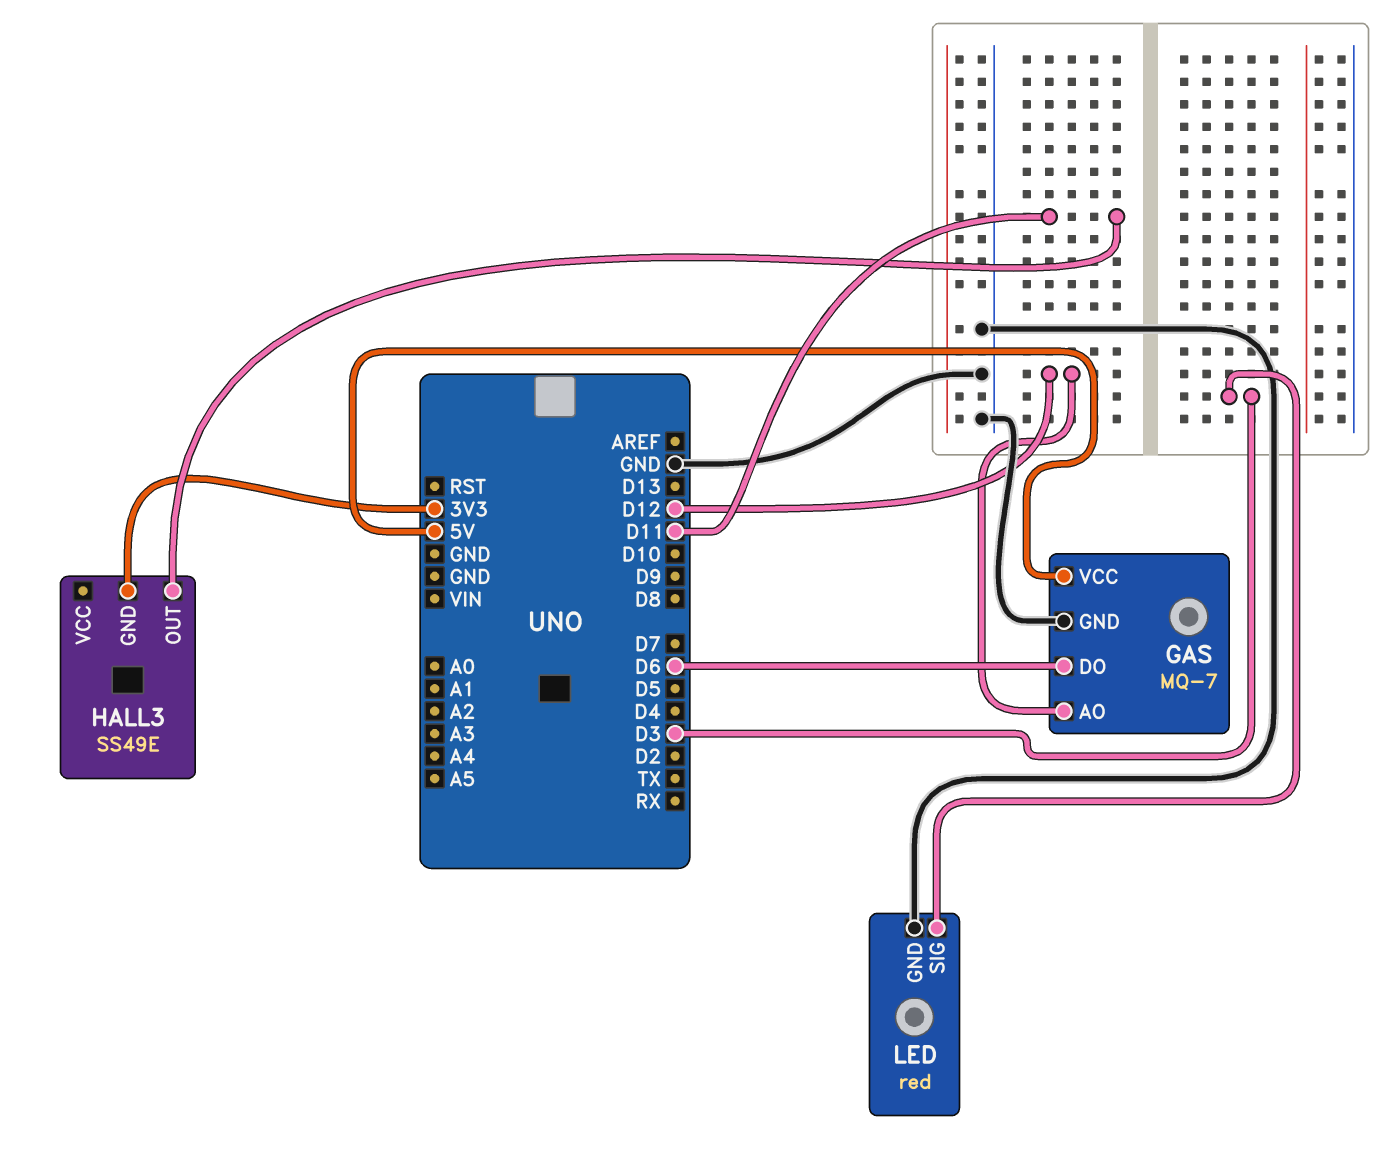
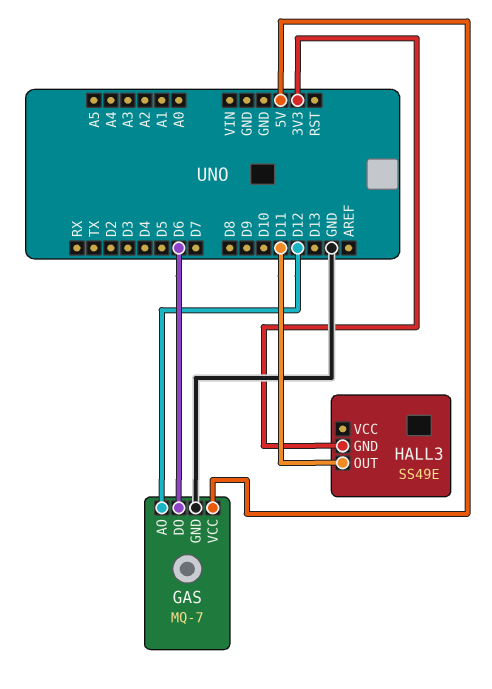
LED: red -> none
LED pin GND: GND -> none
LED pin SIG: D3 -> none

